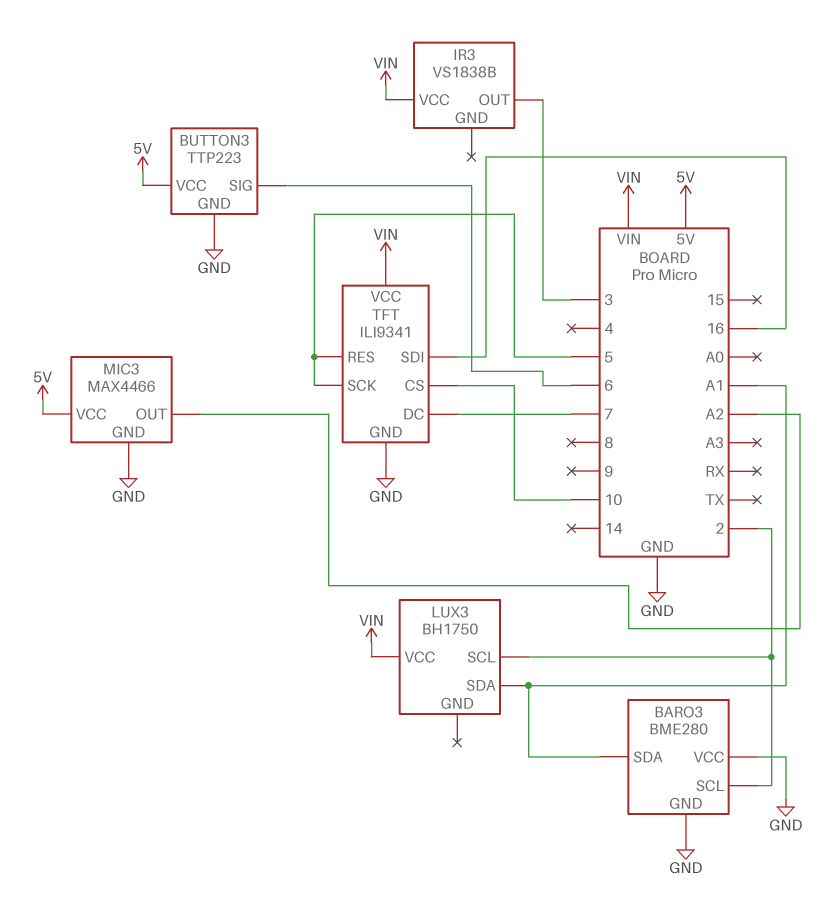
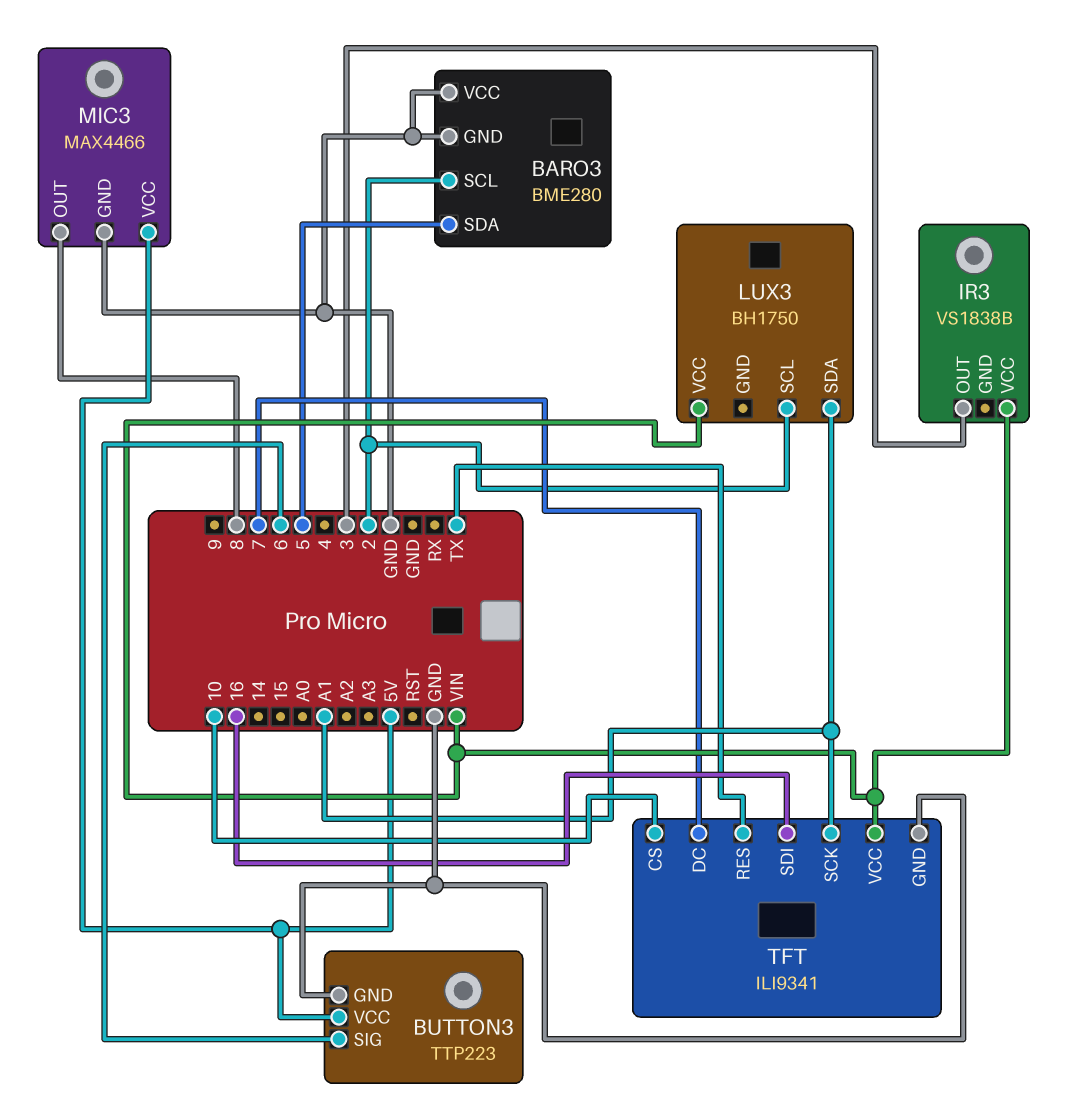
BARO3 pin SDA: A1 -> 5
MIC3 pin OUT: A2 -> 8
TFT pin RES: 5 -> TX
TFT pin SCK: 5 -> A1

